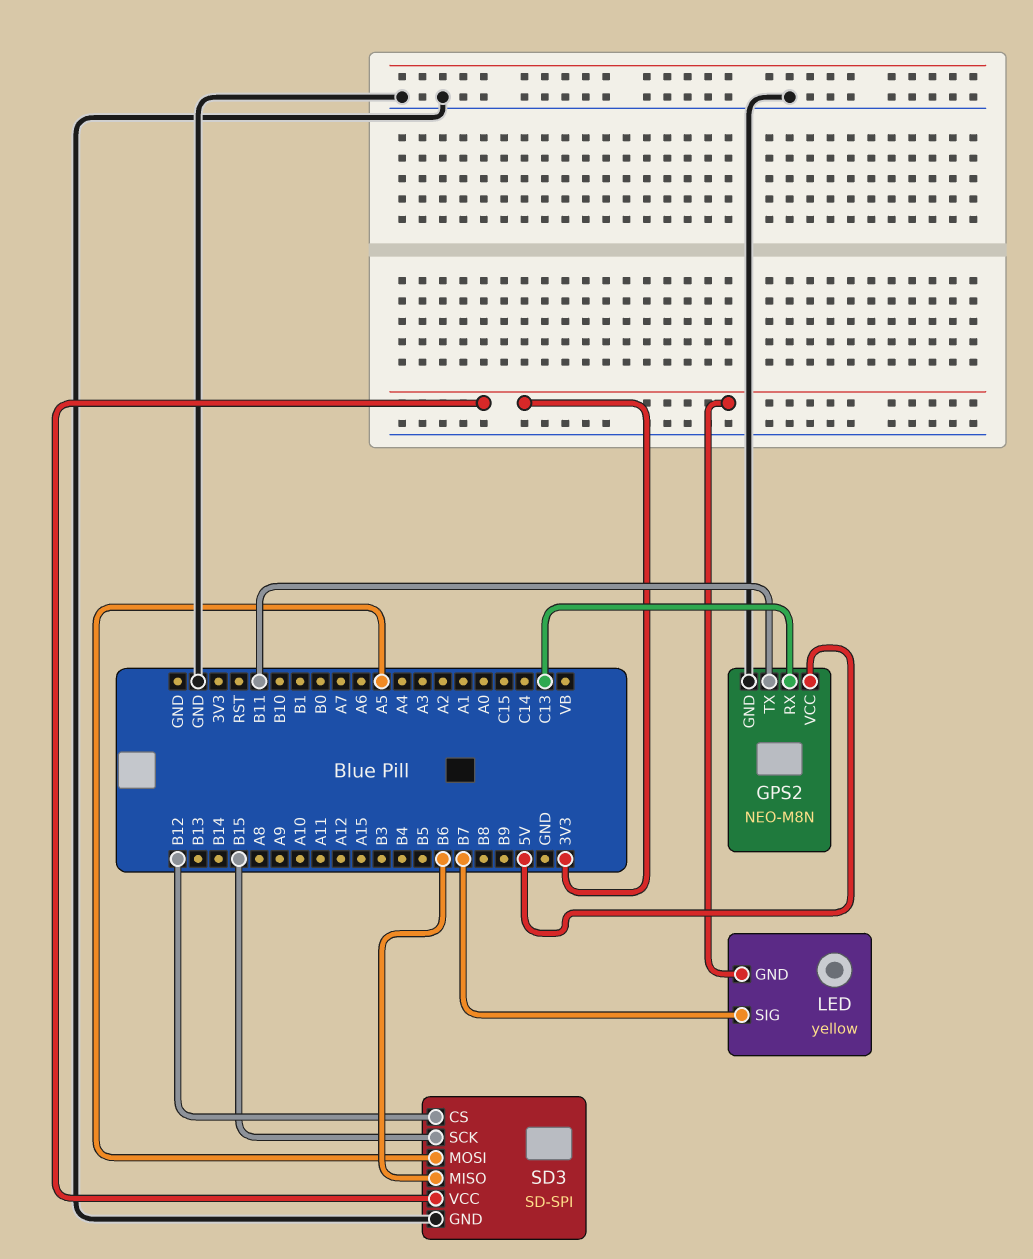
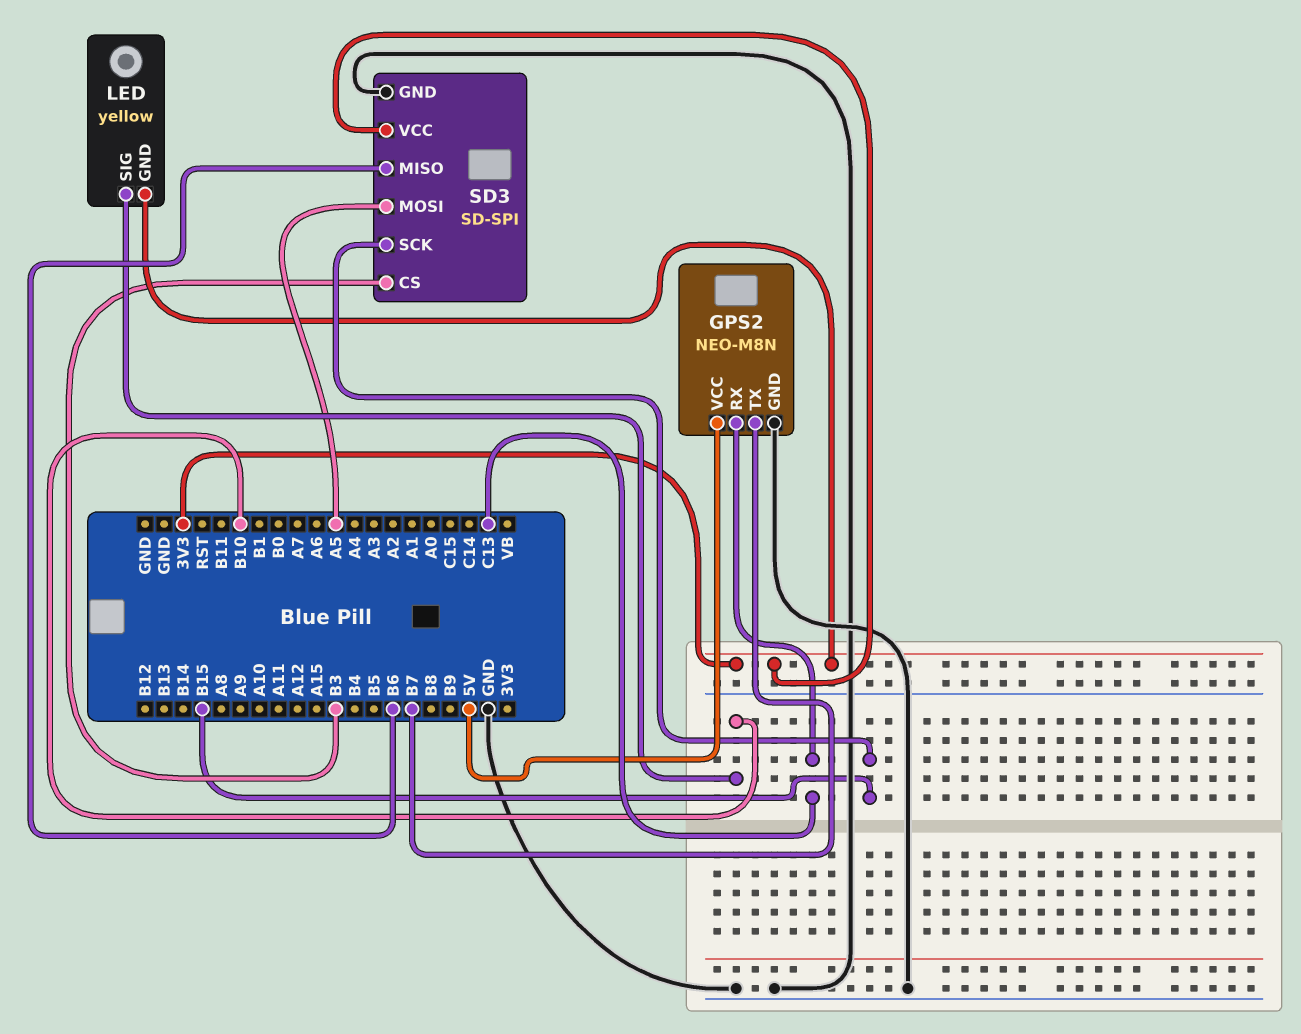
GPS2 pin TX: B11 -> B7
LED pin SIG: B7 -> B10
SD3 pin CS: B12 -> B3

